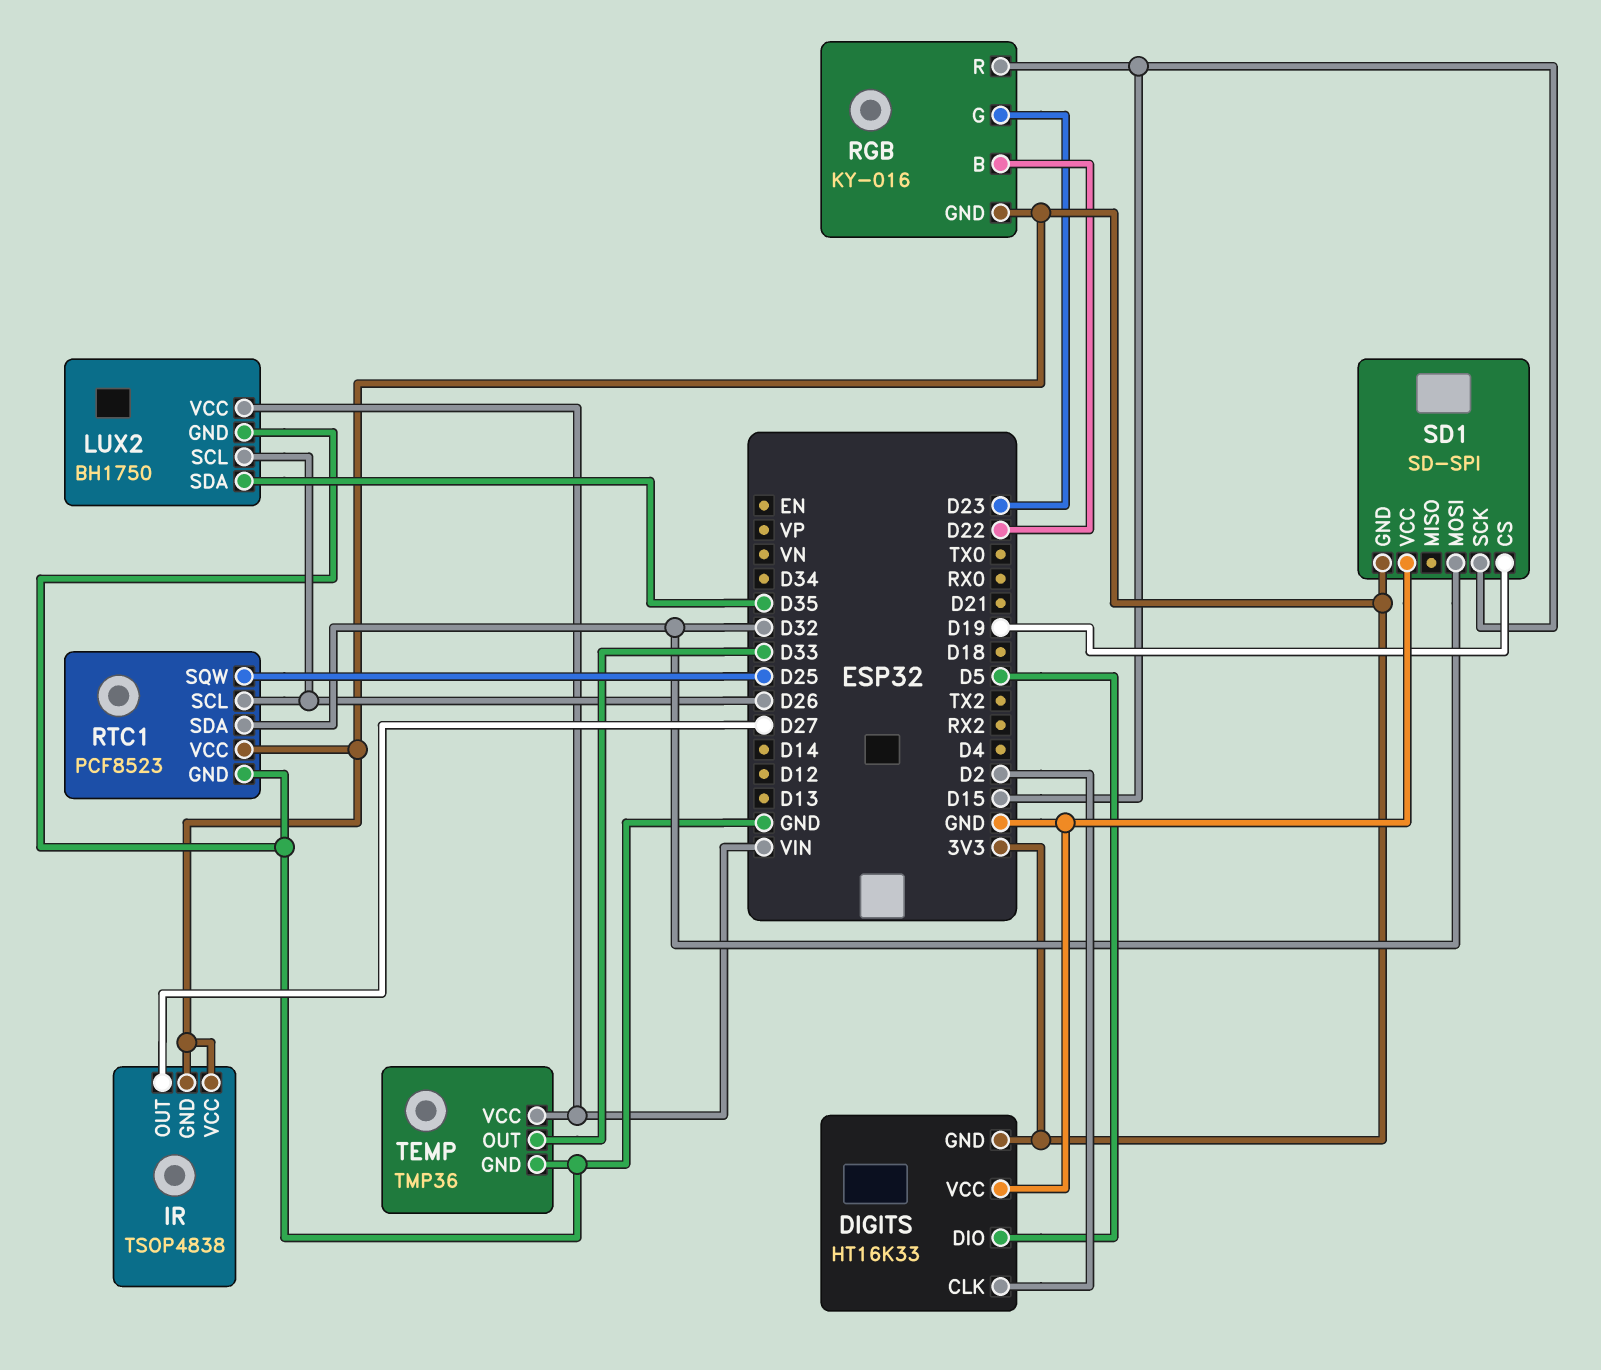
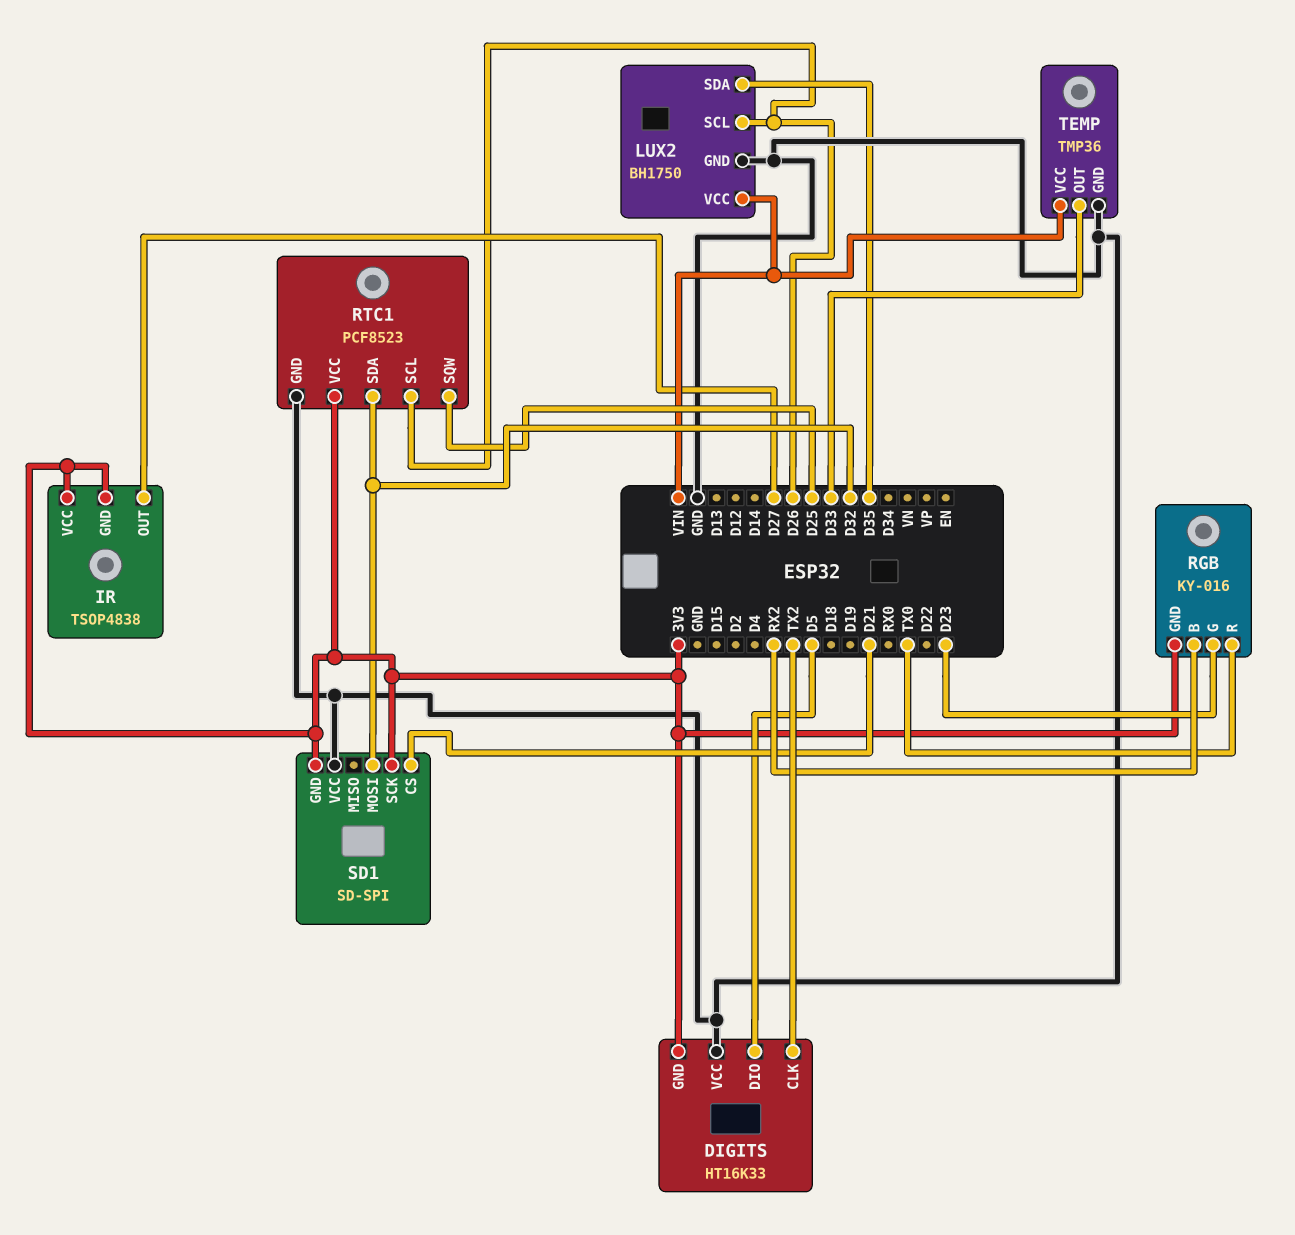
DIGITS pin CLK: D2 -> TX2
RGB pin B: D22 -> RX2
RGB pin R: D15 -> TX0
SD1 pin CS: D19 -> D21
SD1 pin SCK: D15 -> 3V3

